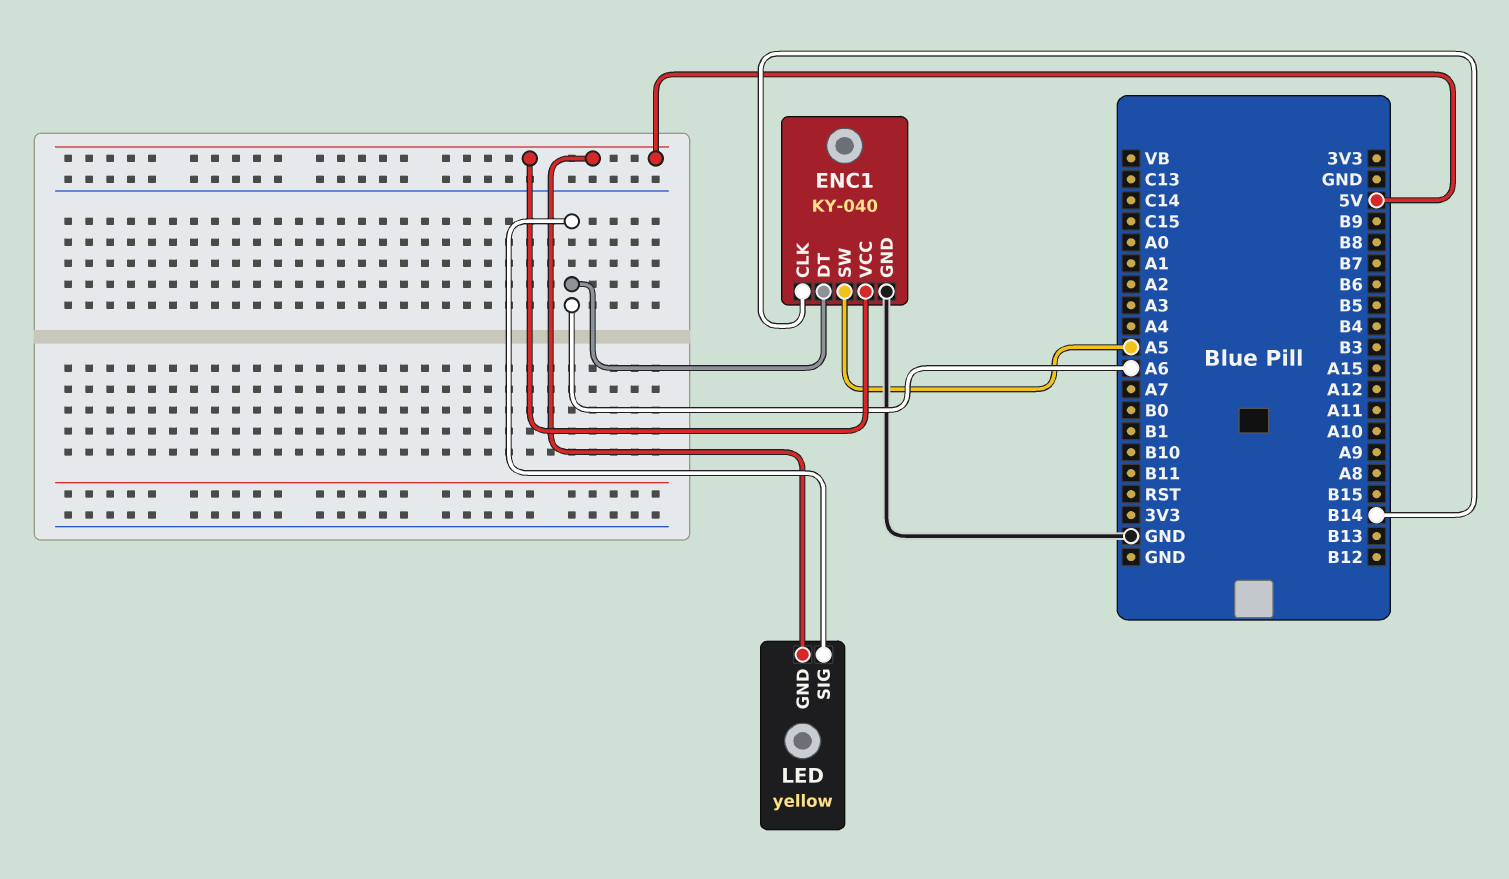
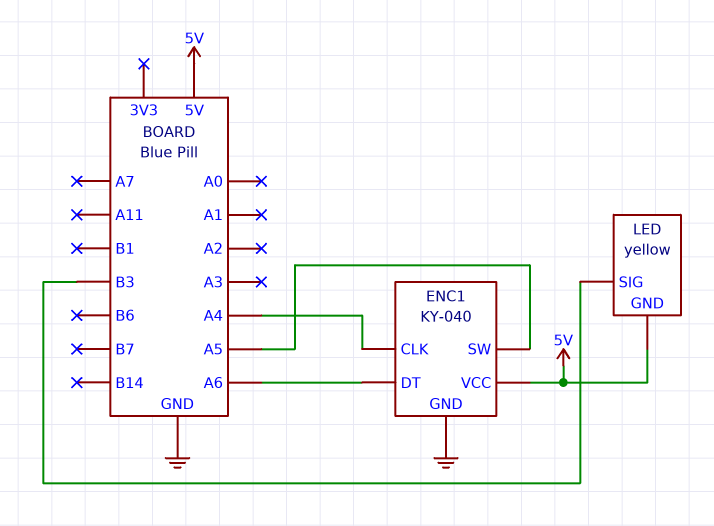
ENC1 pin CLK: B14 -> A4
LED pin SIG: A6 -> B3

